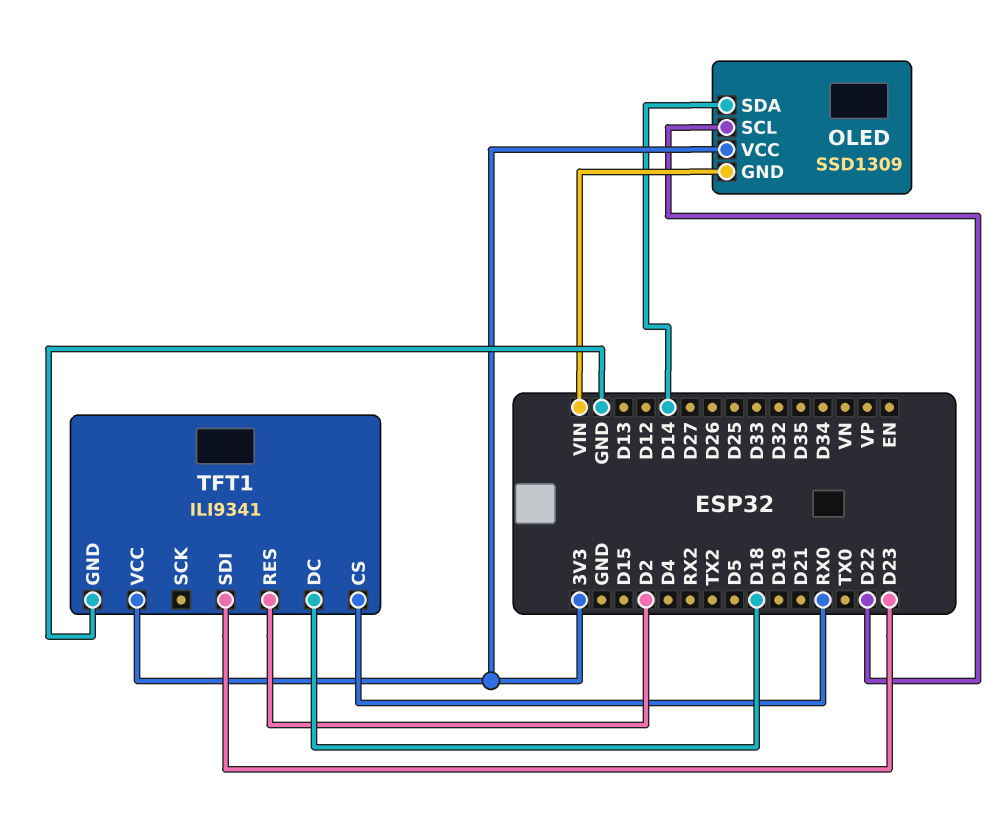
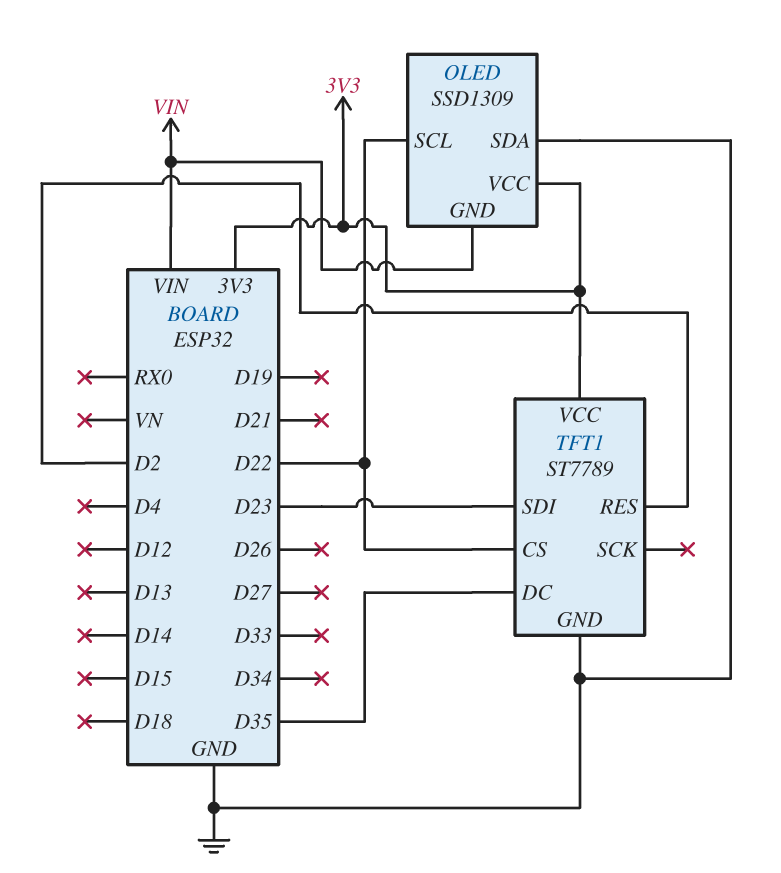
OLED pin SDA: D14 -> GND
TFT1: ILI9341 -> ST7789
TFT1 pin CS: RX0 -> D22
TFT1 pin DC: D18 -> D35

